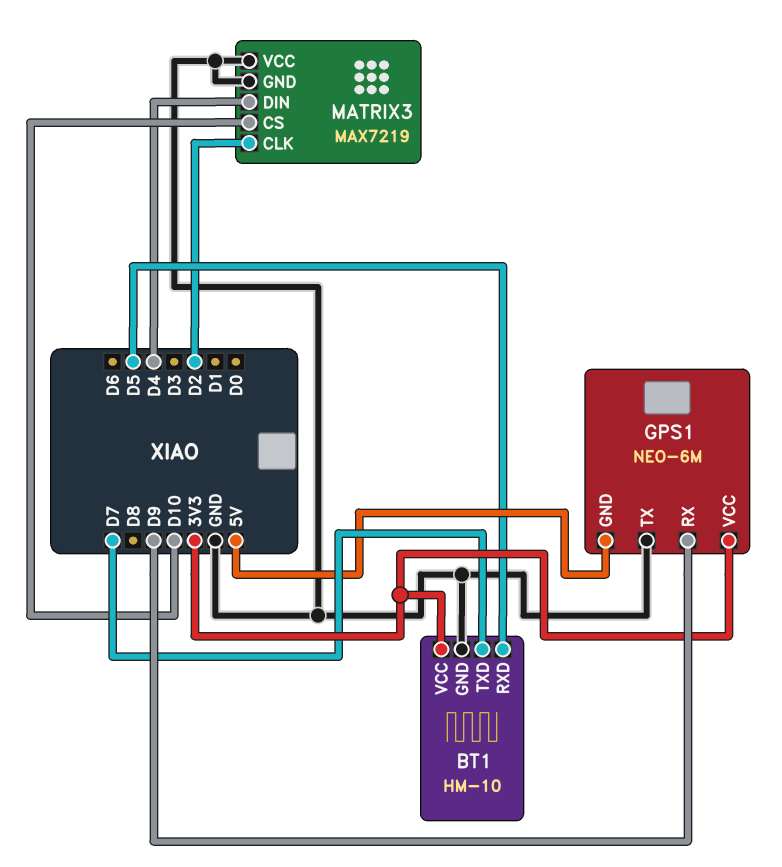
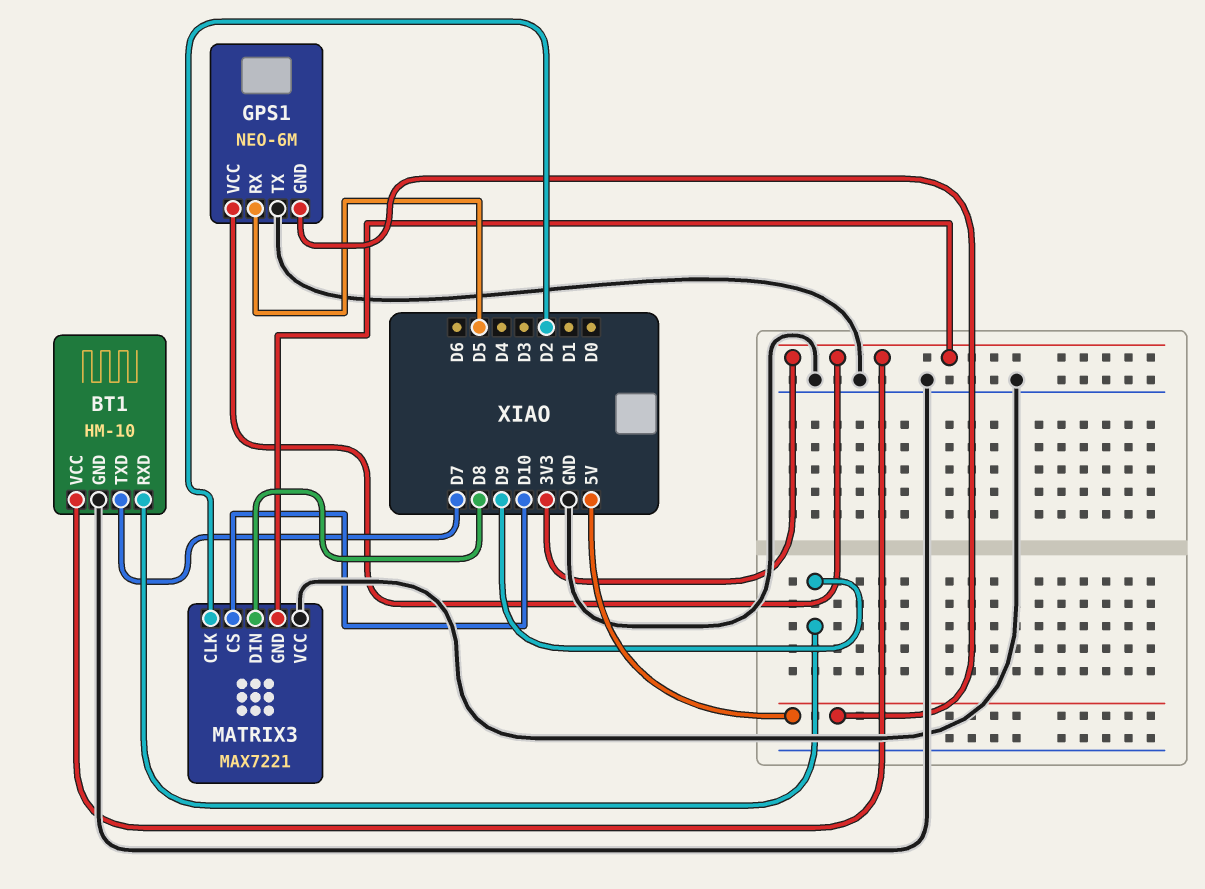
BT1 pin RXD: D5 -> D9
GPS1 pin RX: D9 -> D5
MATRIX3: MAX7219 -> MAX7221
MATRIX3 pin DIN: D4 -> D8
MATRIX3 pin GND: GND -> 3V3

